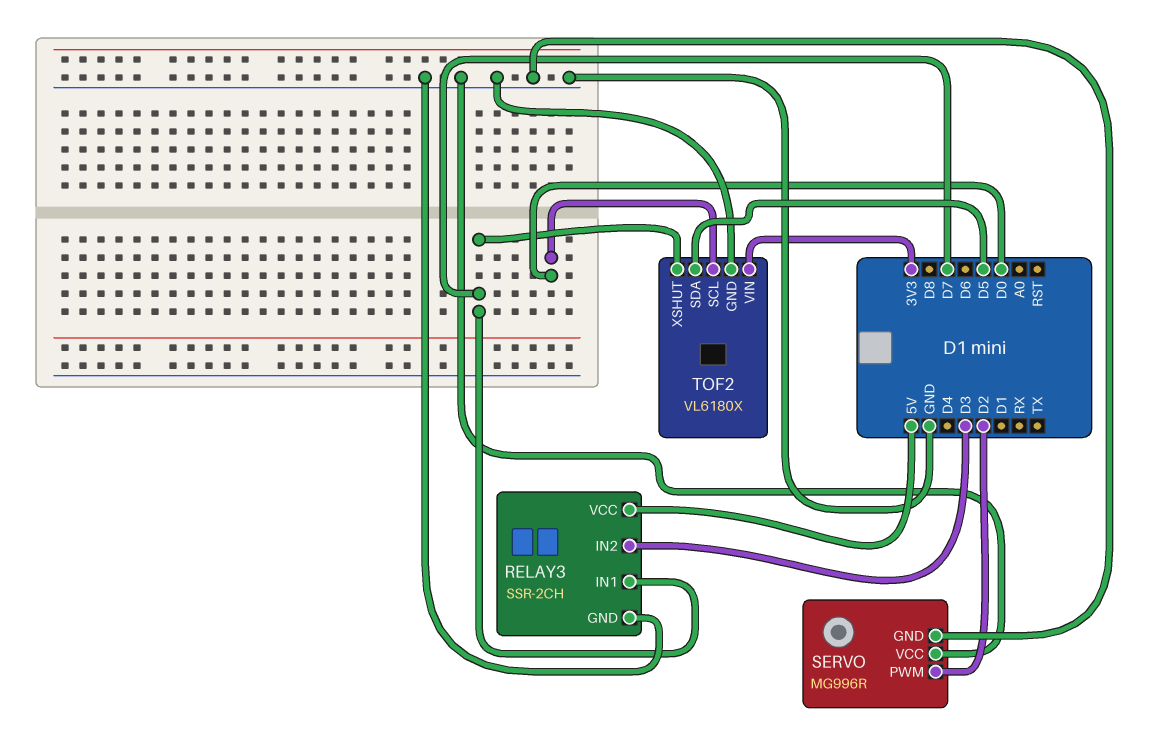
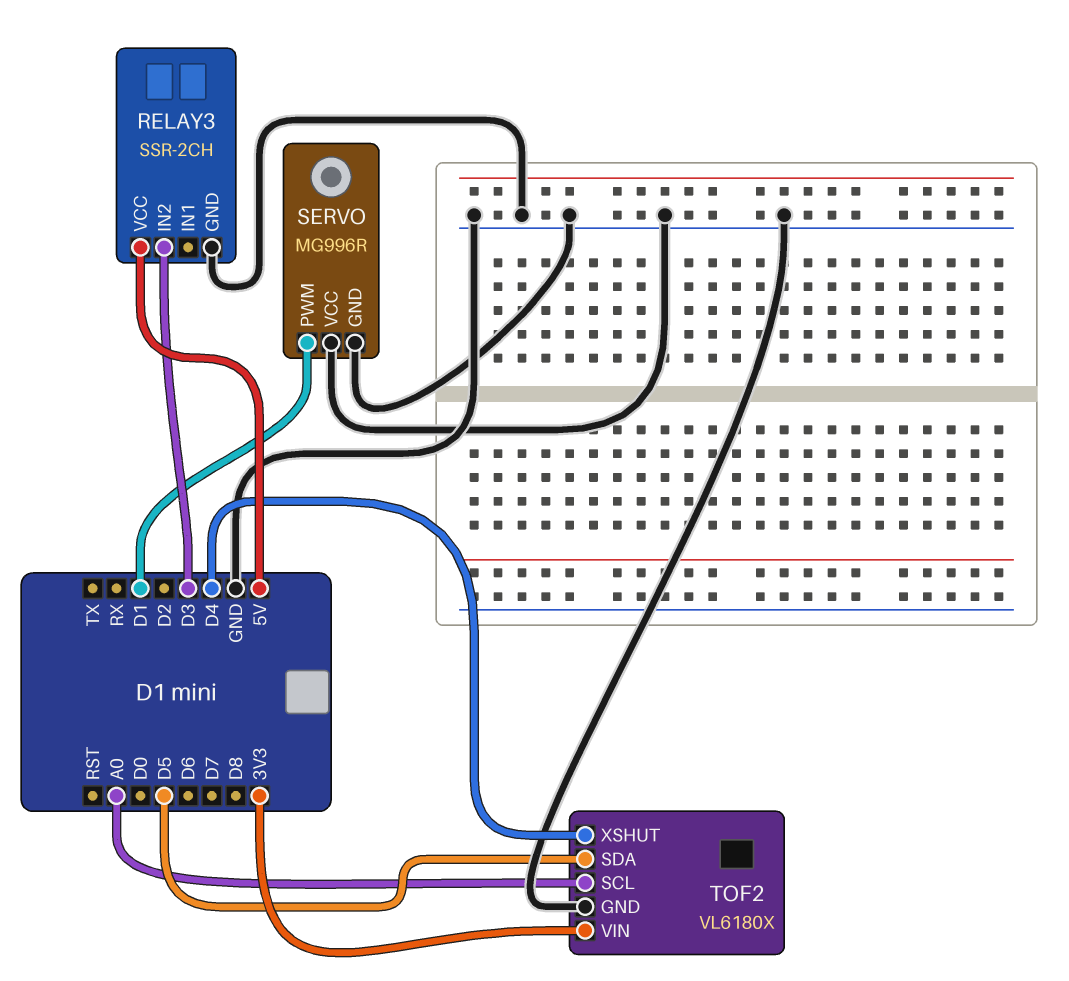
RELAY3 pin IN1: D7 -> none
SERVO pin PWM: D2 -> D1
TOF2 pin SCL: D0 -> A0
TOF2 pin XSHUT: D7 -> D4

